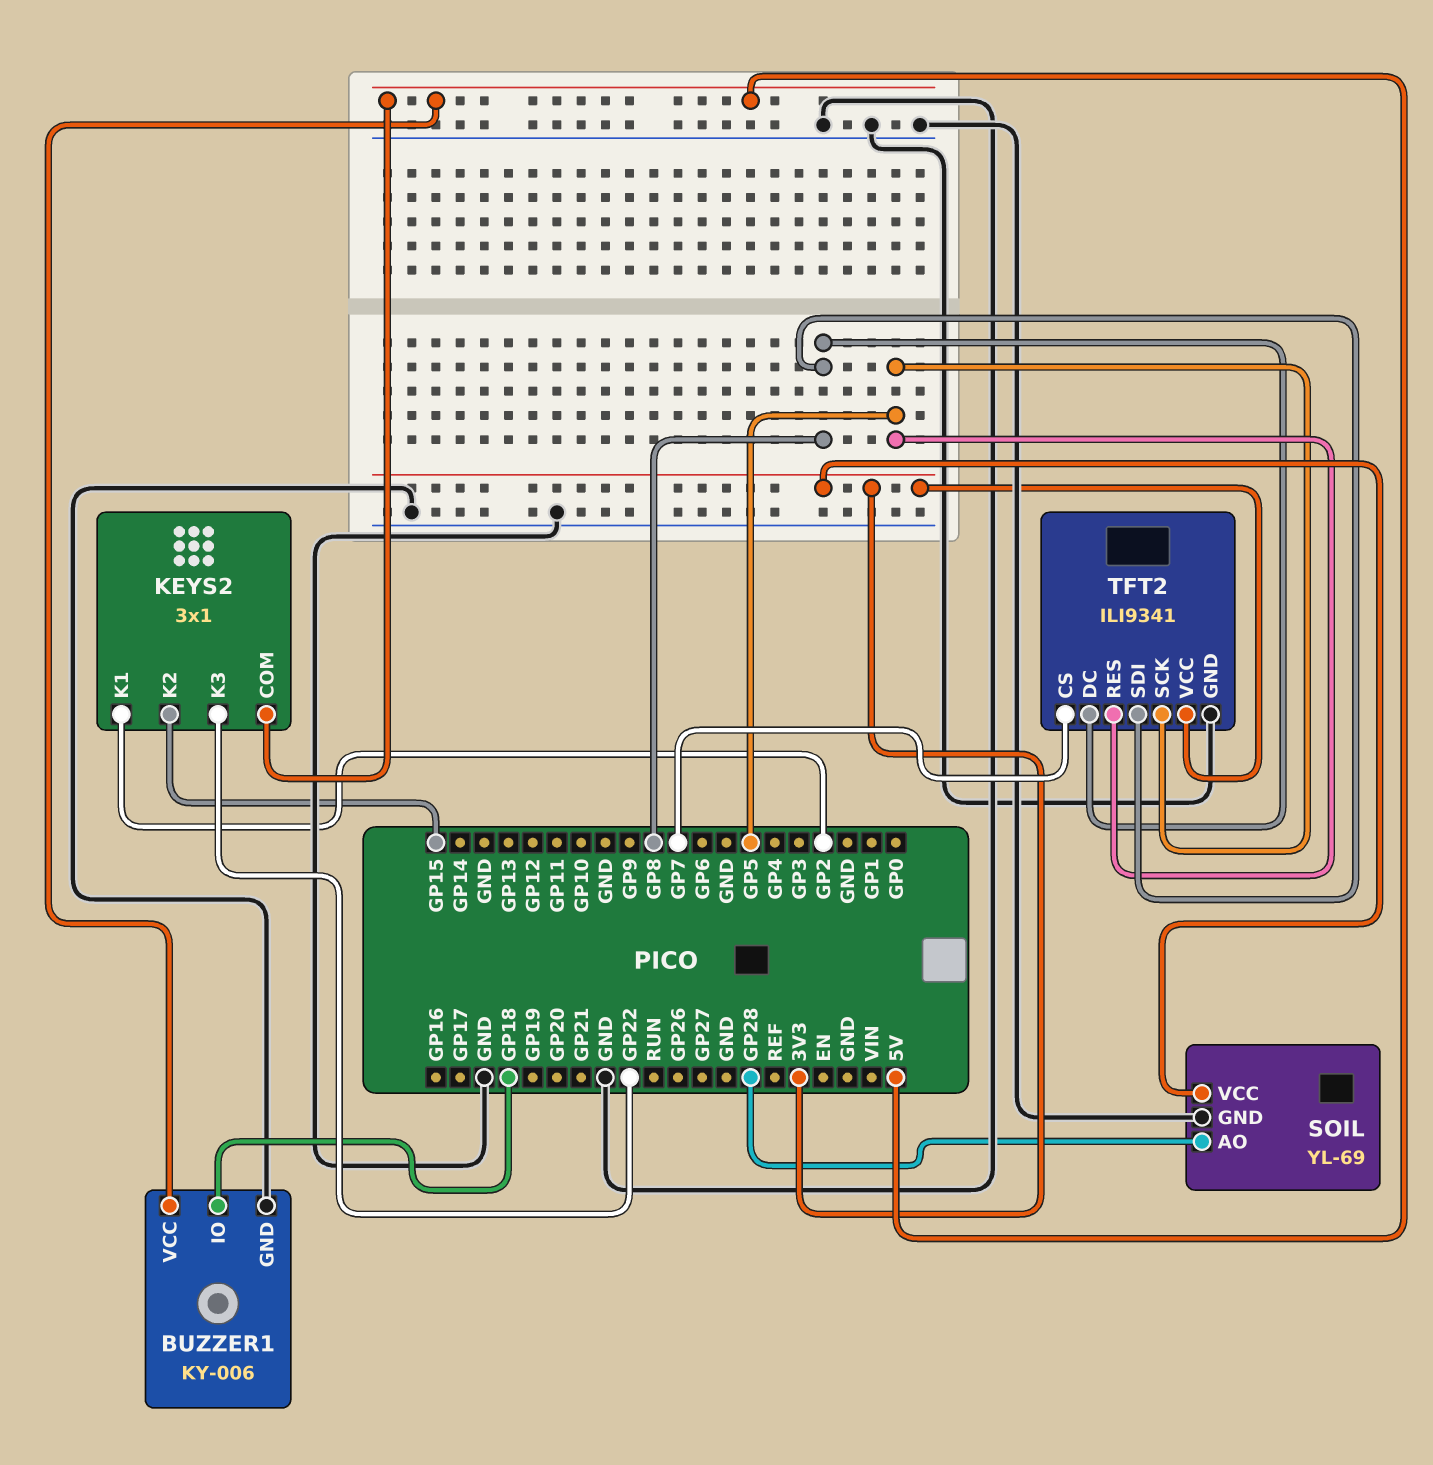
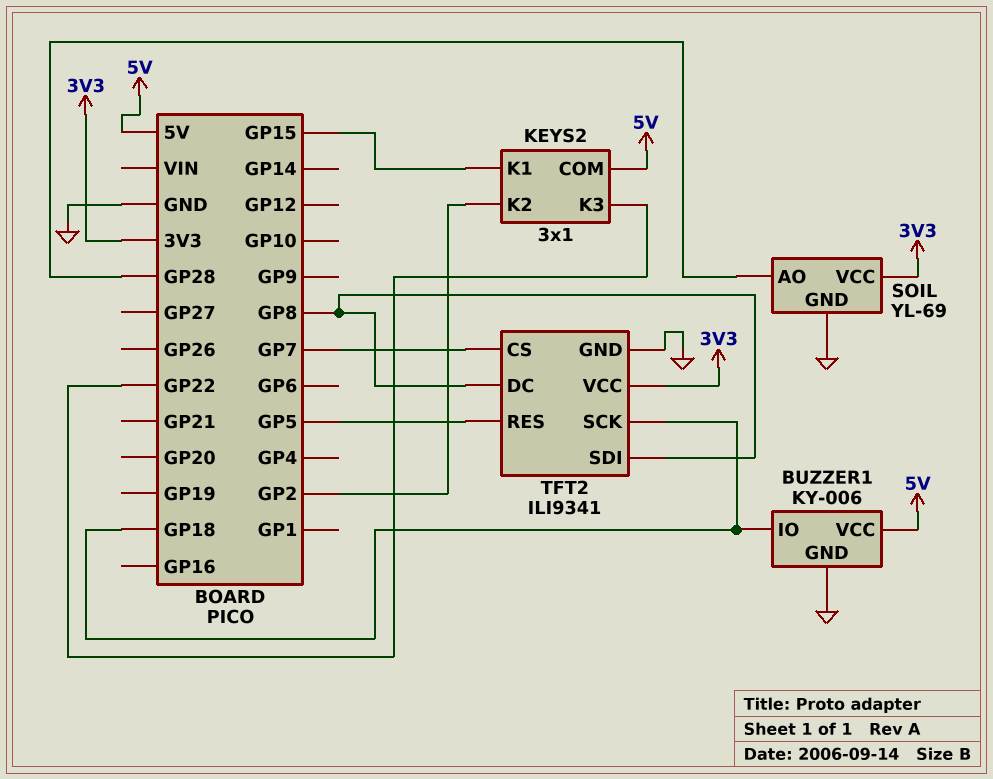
KEYS2 pin K1: GP2 -> GP15
KEYS2 pin K2: GP15 -> GP2
TFT2 pin SCK: GP5 -> GP18

